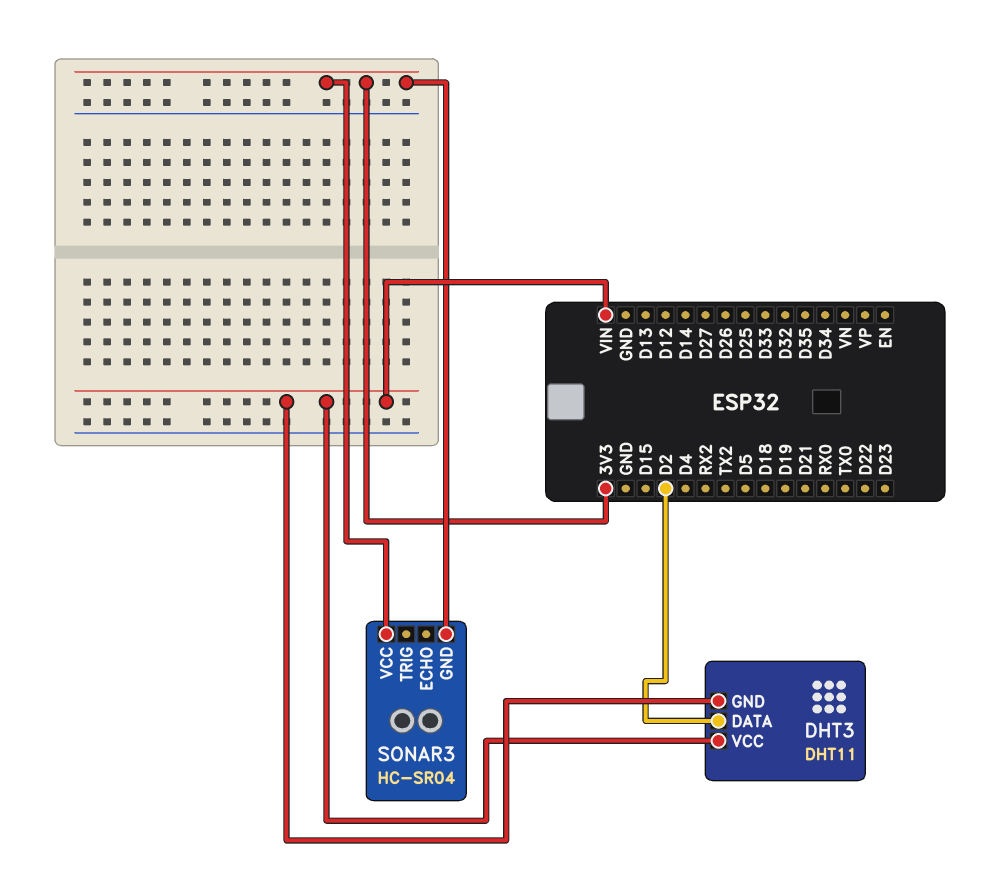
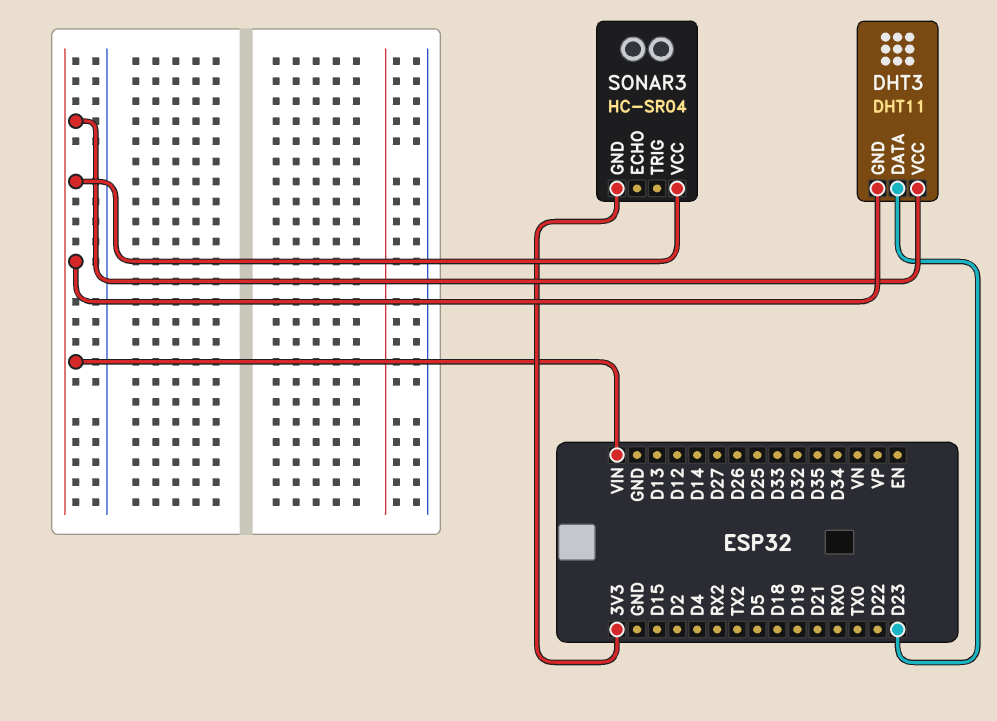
DHT3 pin DATA: D2 -> D23
SONAR3 pin VCC: 3V3 -> VIN

